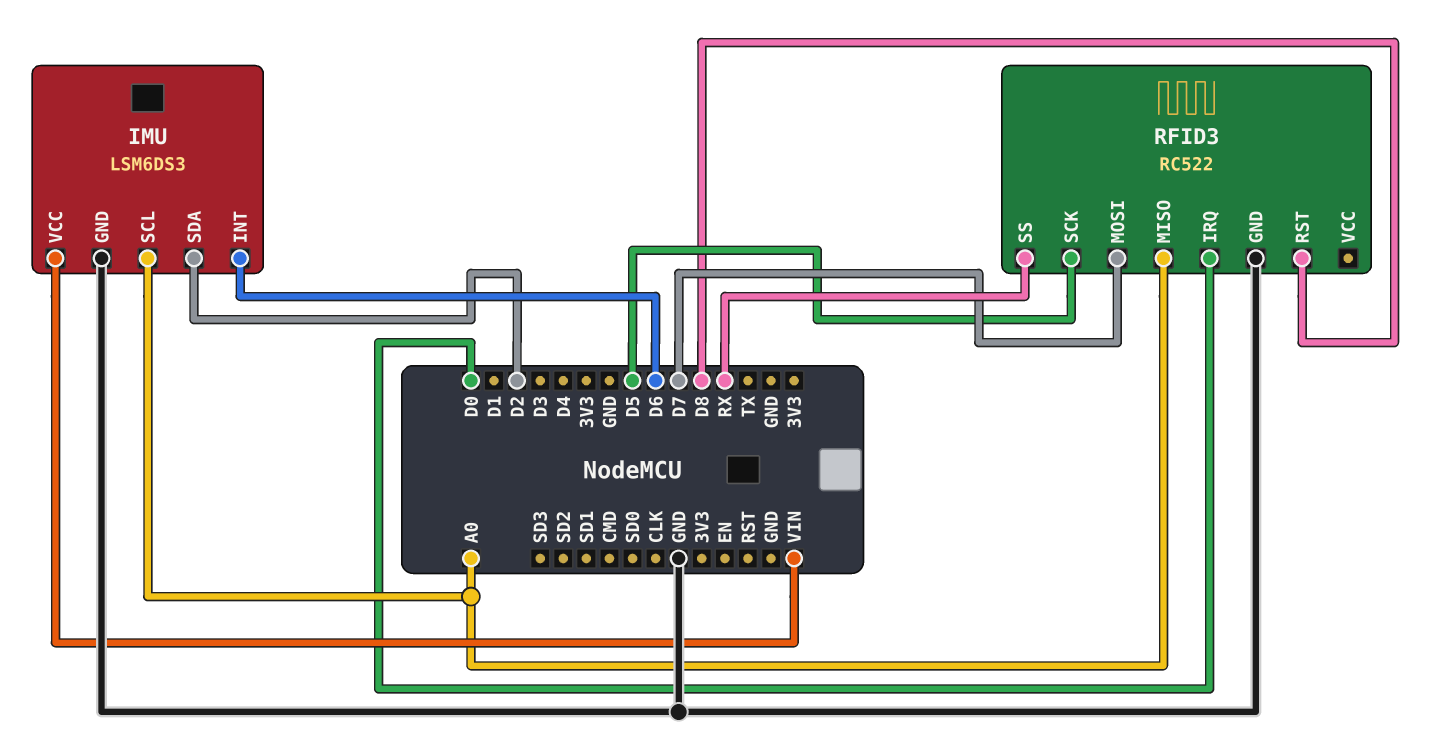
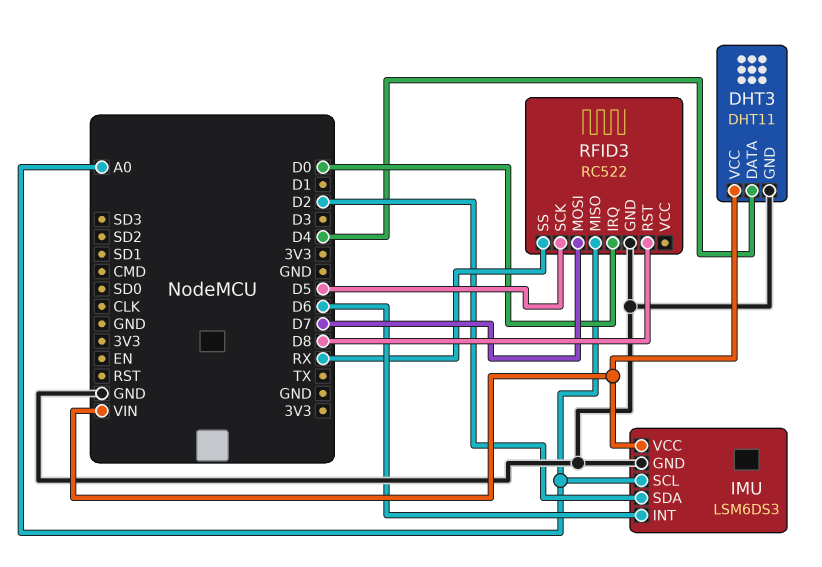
DHT3: none -> DHT11
DHT3 pin DATA: none -> D4
DHT3 pin GND: none -> GND
DHT3 pin VCC: none -> VIN

